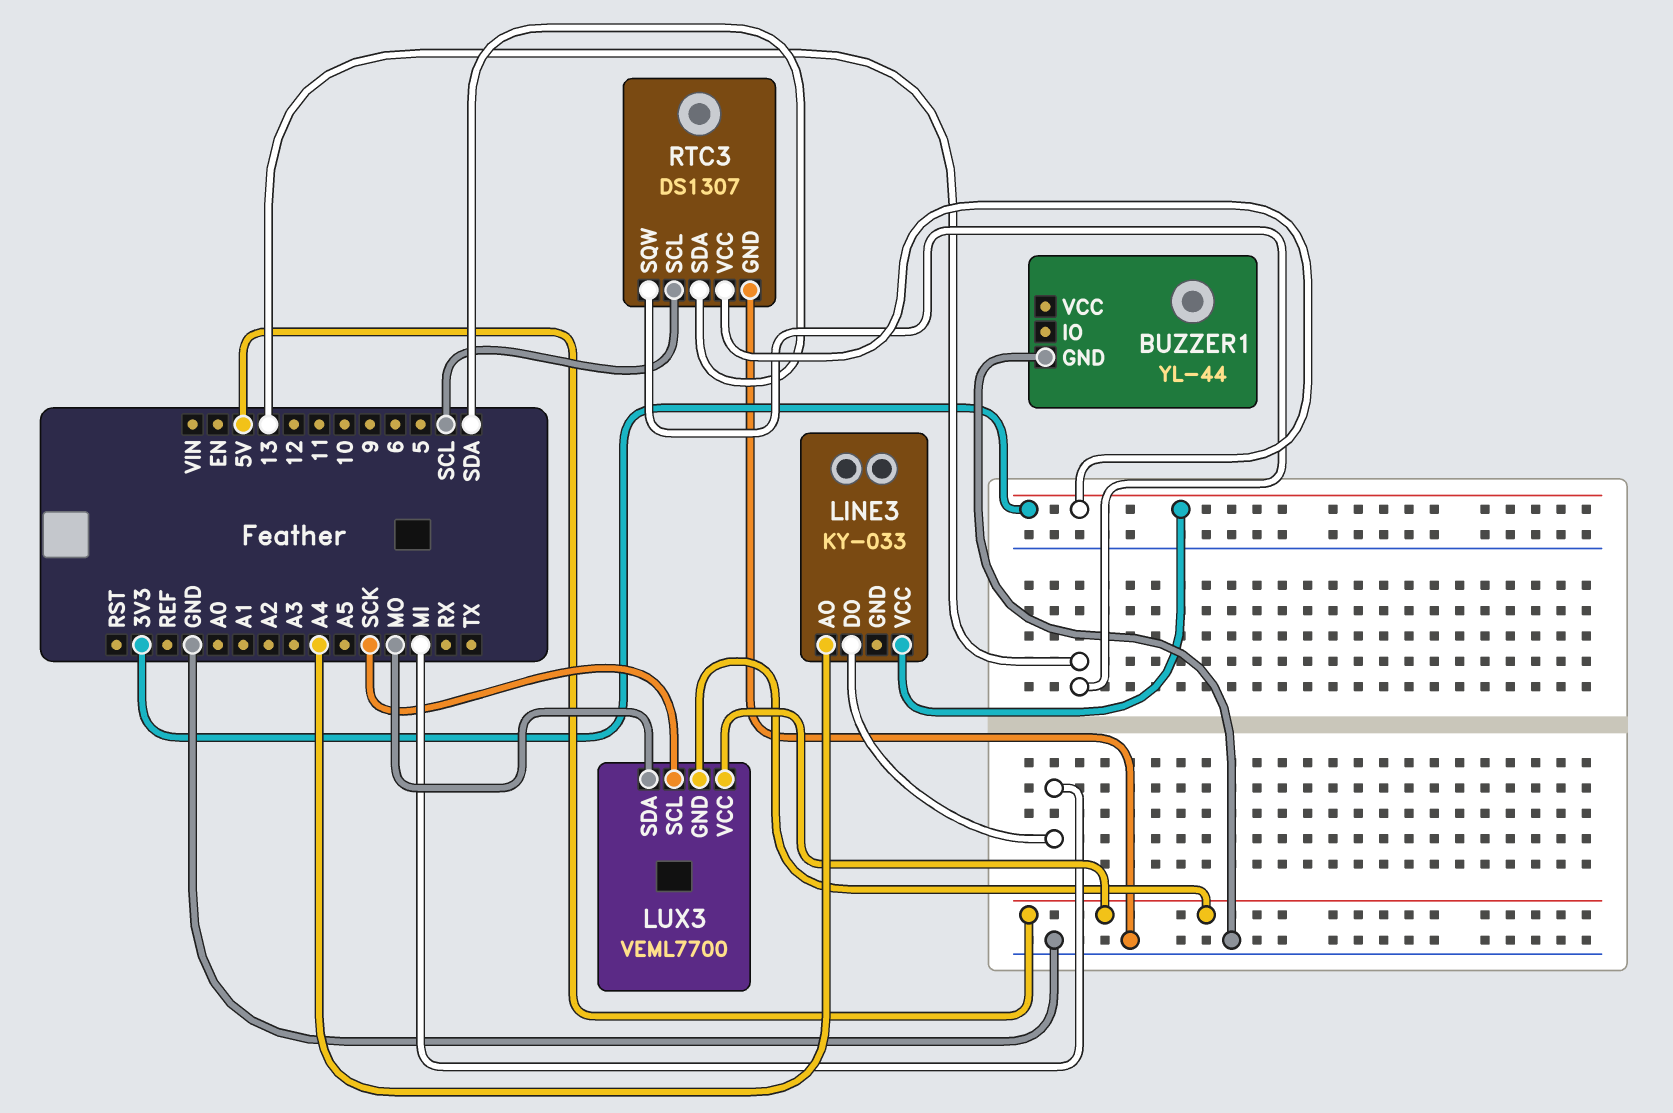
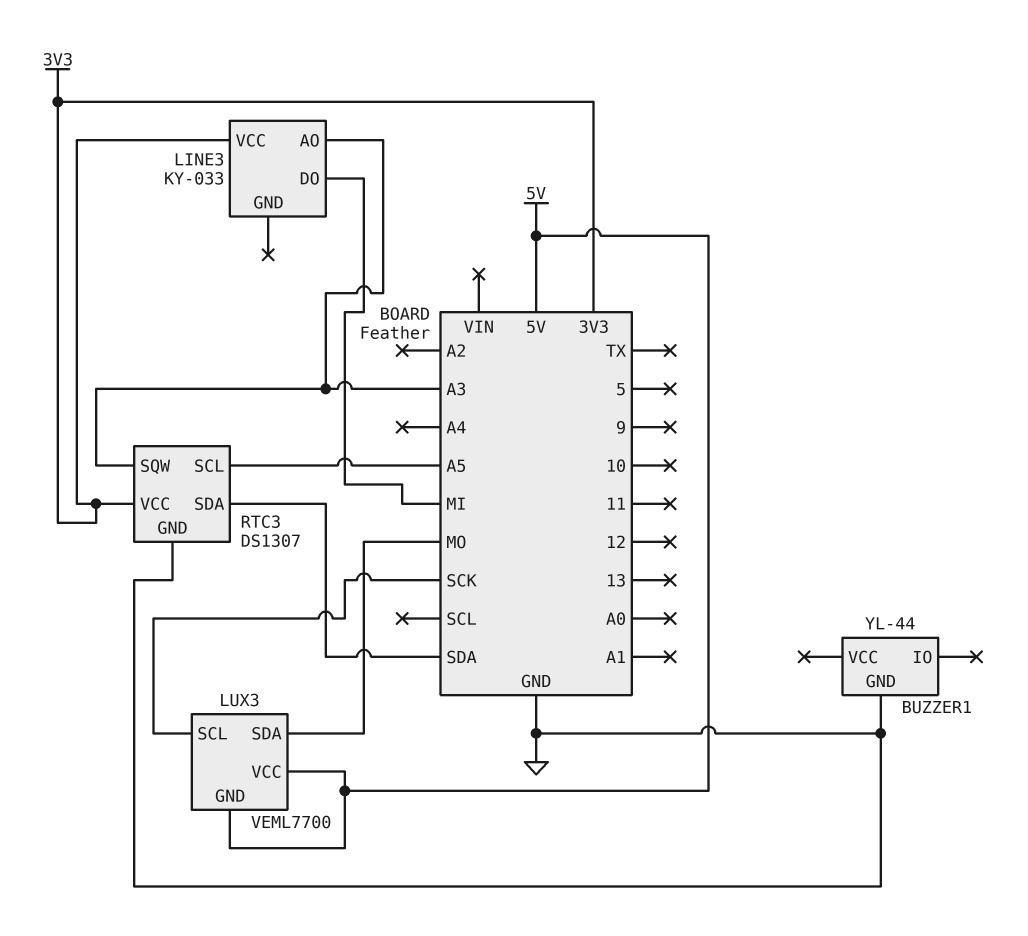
LINE3 pin AO: A4 -> A3
RTC3 pin SCL: SCL -> A5
RTC3 pin SQW: 13 -> A3

